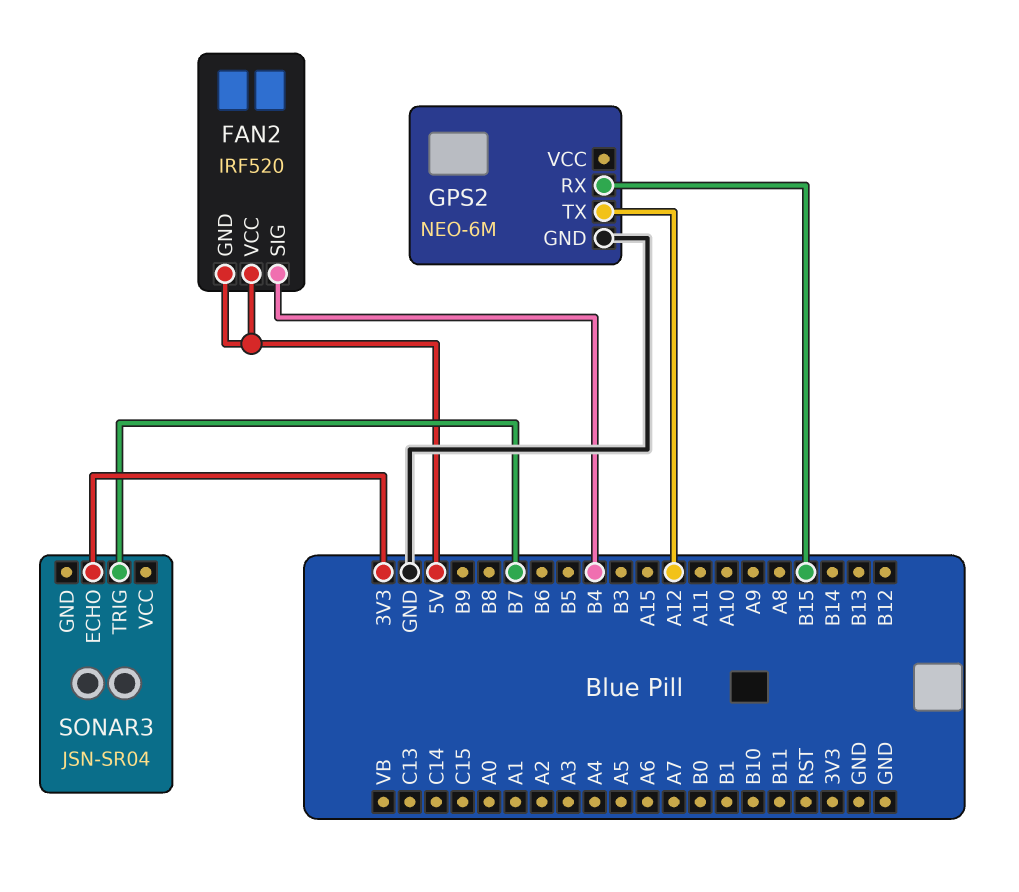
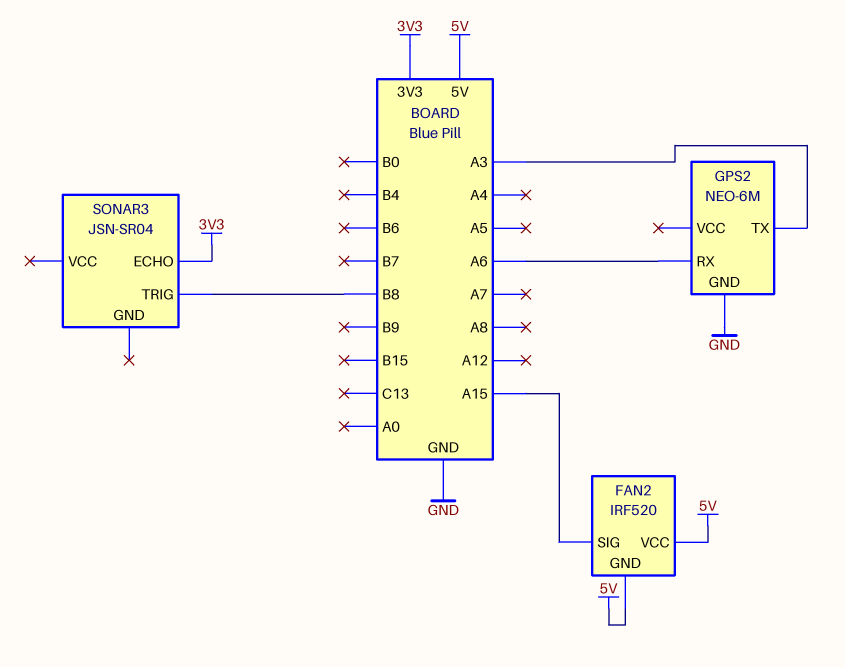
FAN2 pin SIG: B4 -> A15
GPS2 pin RX: B15 -> A6
GPS2 pin TX: A12 -> A3
SONAR3 pin TRIG: B7 -> B8

